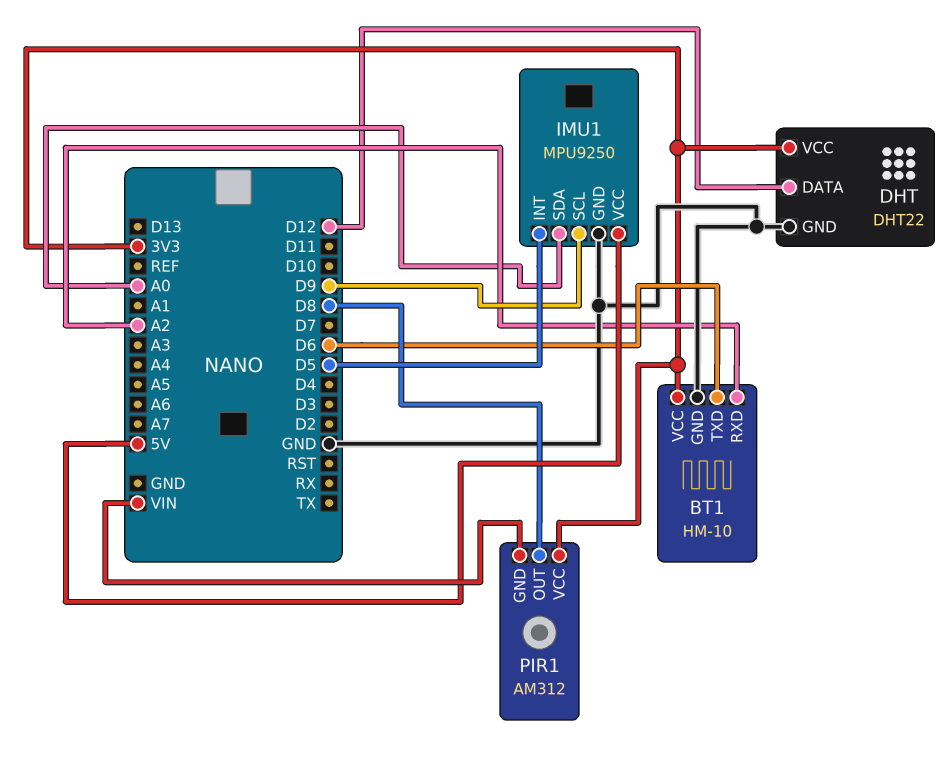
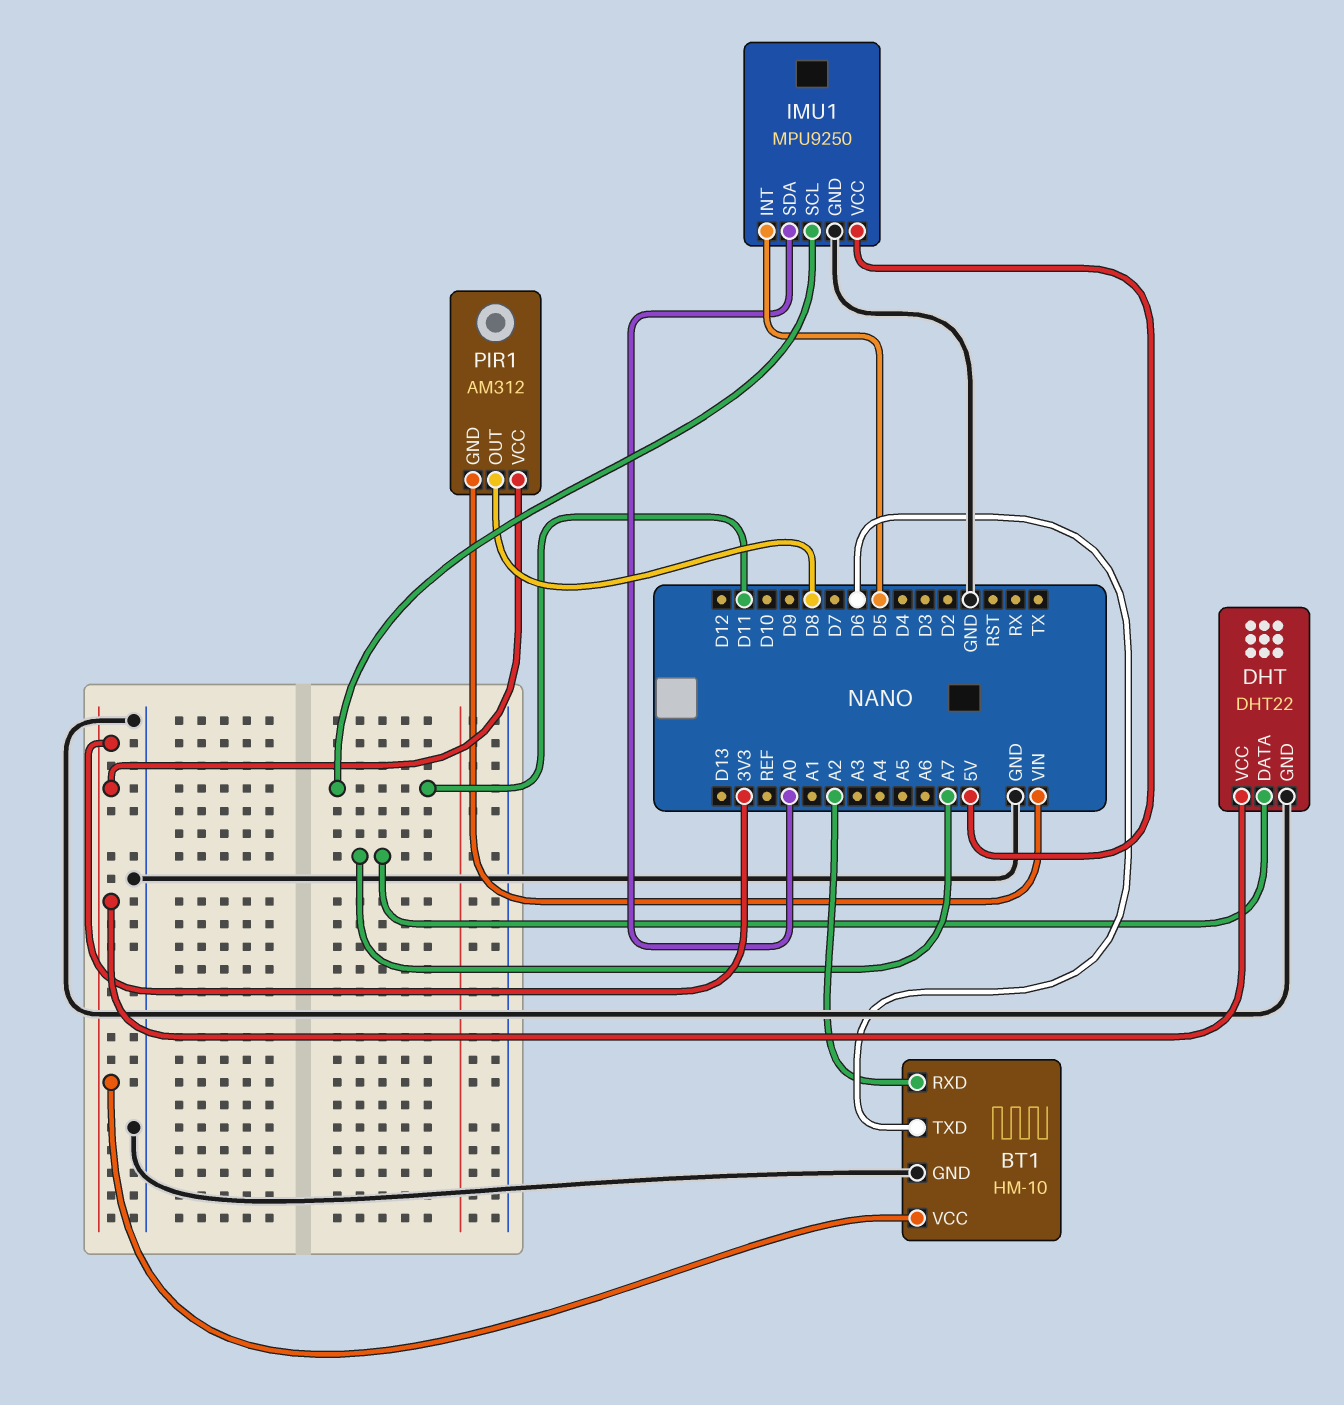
DHT pin DATA: D12 -> A7
IMU1 pin SCL: D9 -> D11

